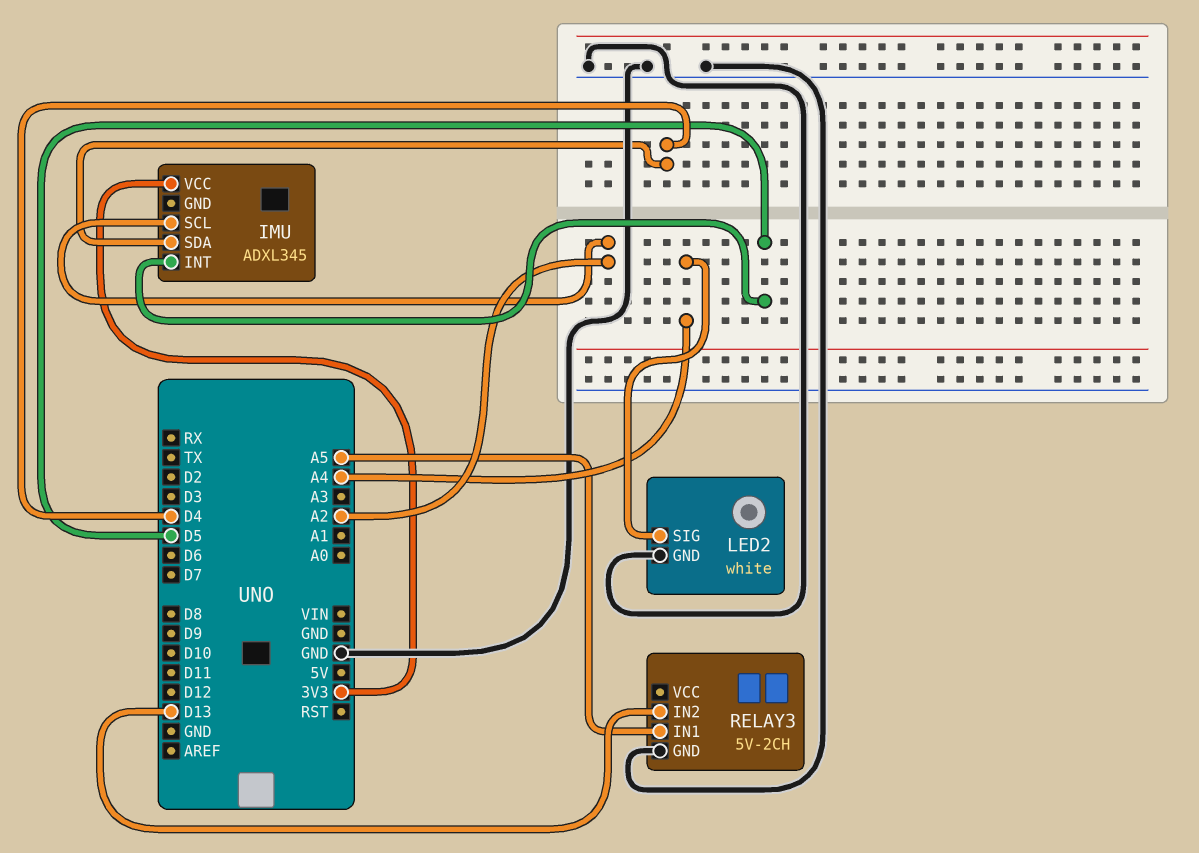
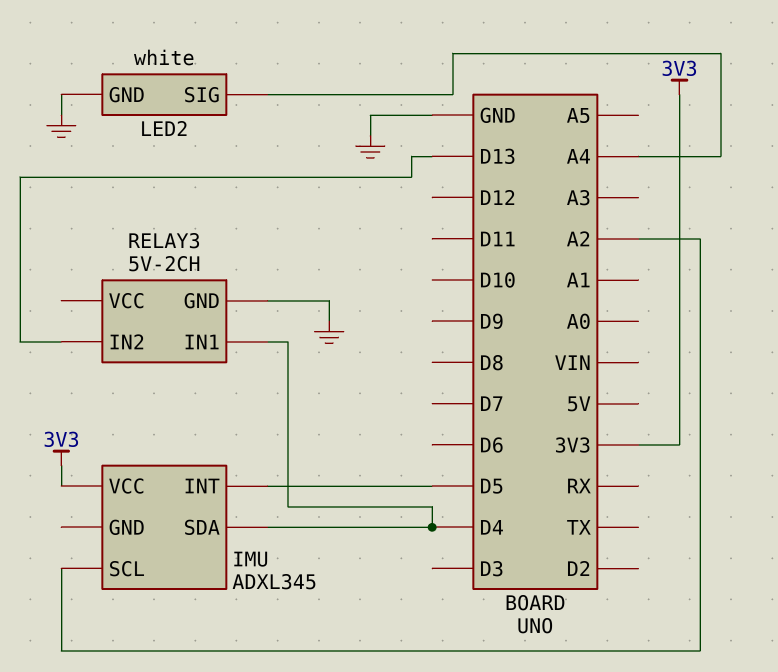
RELAY3 pin IN1: A5 -> D4

